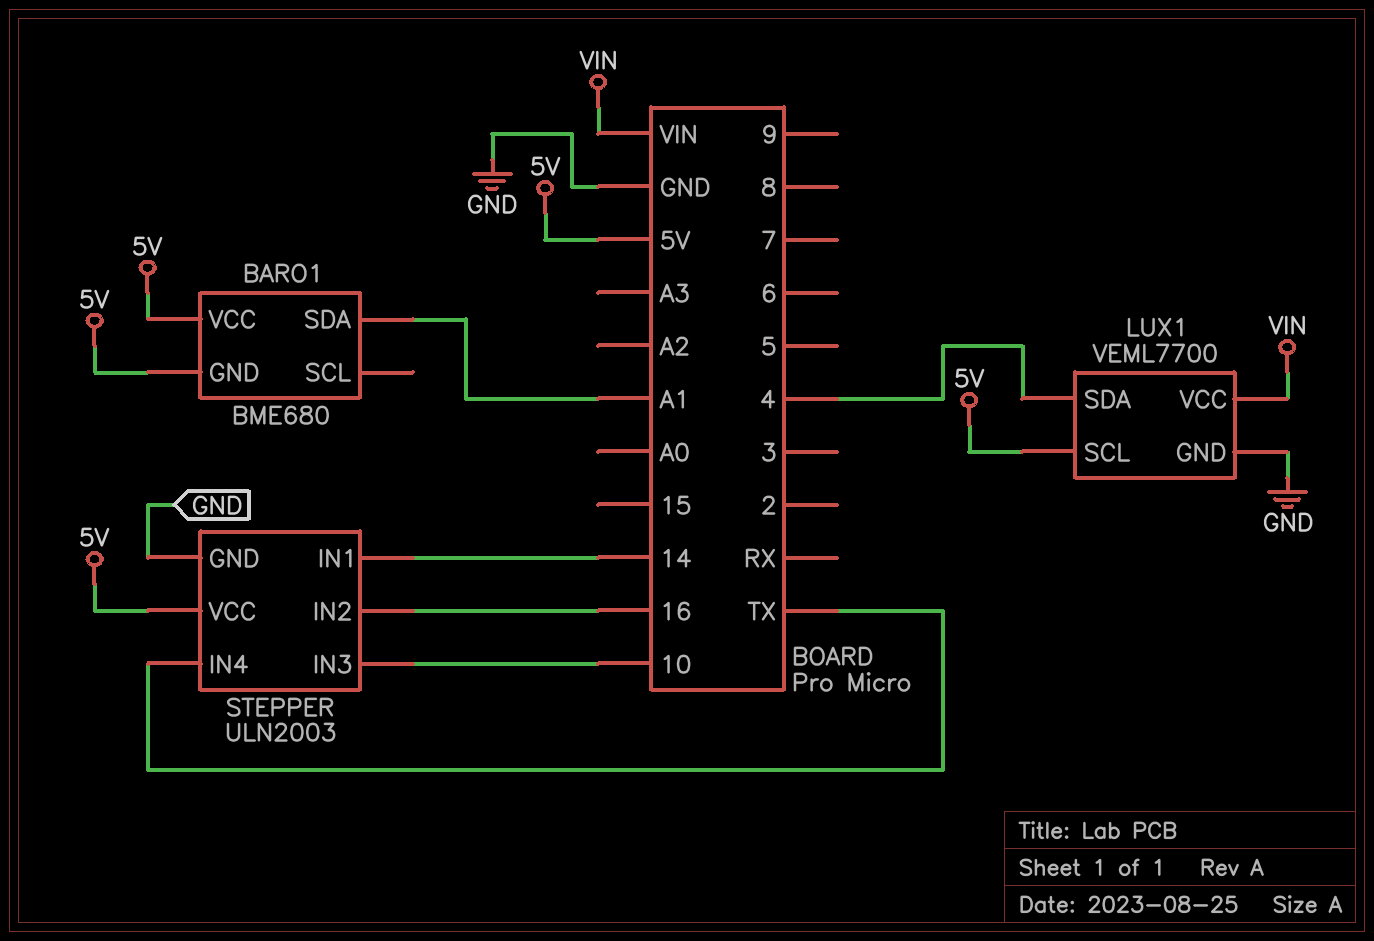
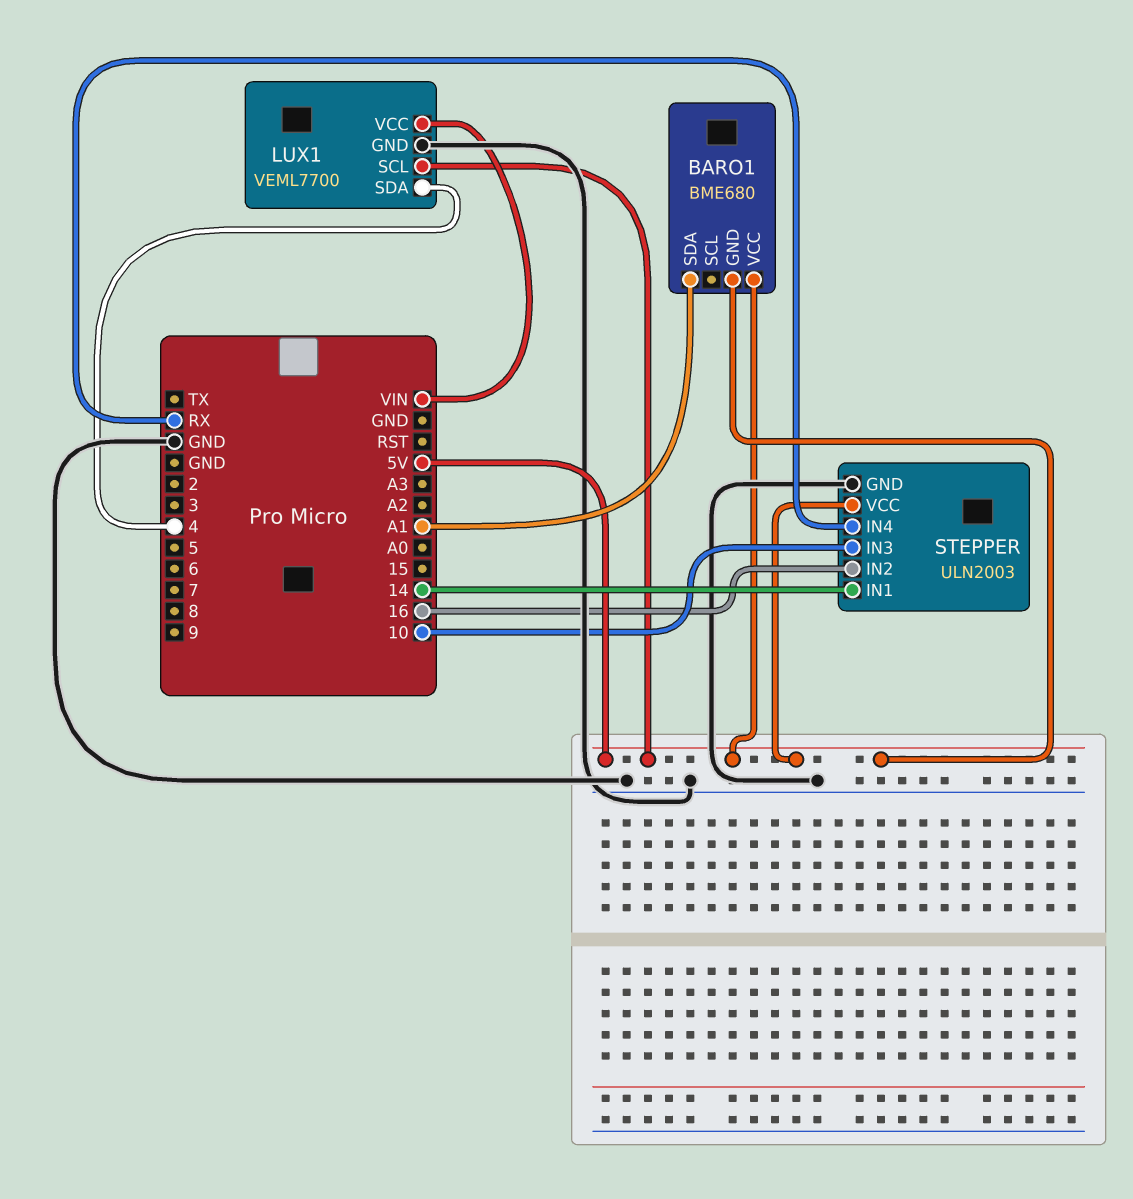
STEPPER pin IN4: TX -> RX

